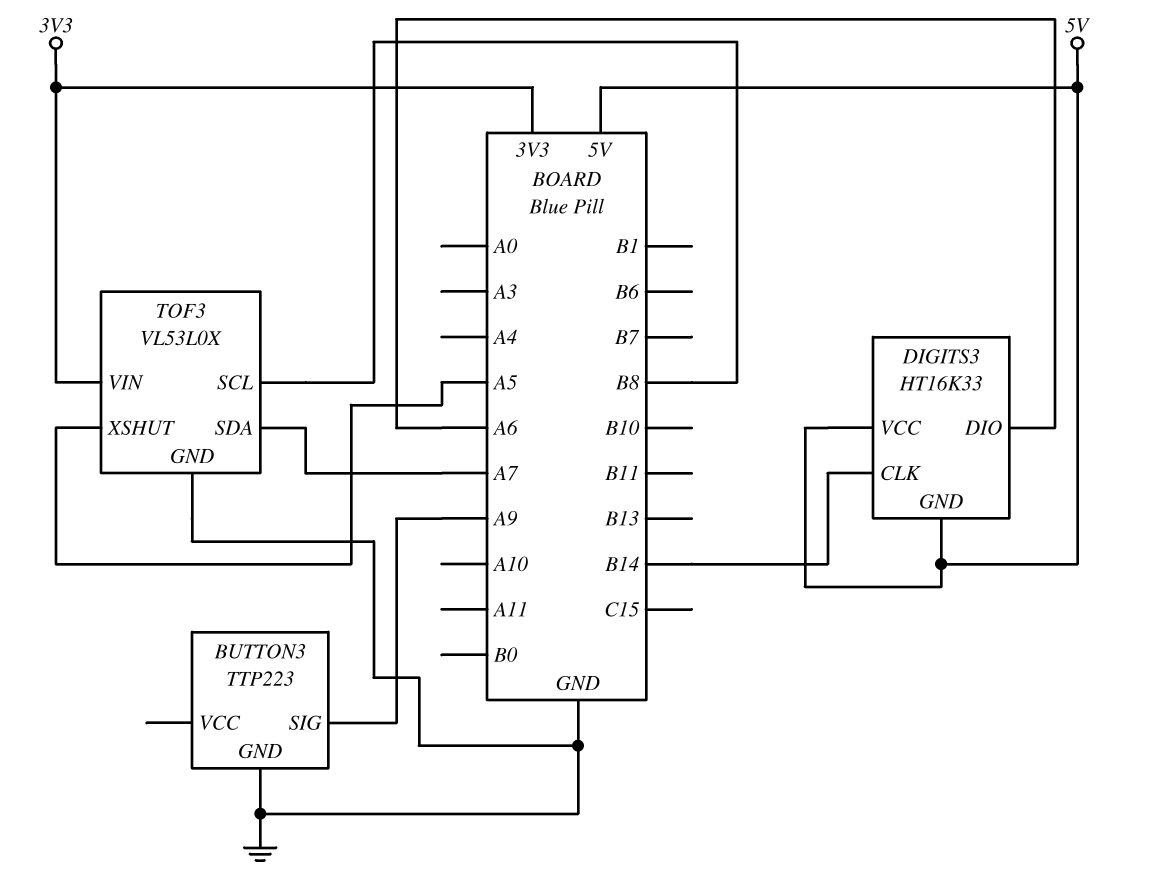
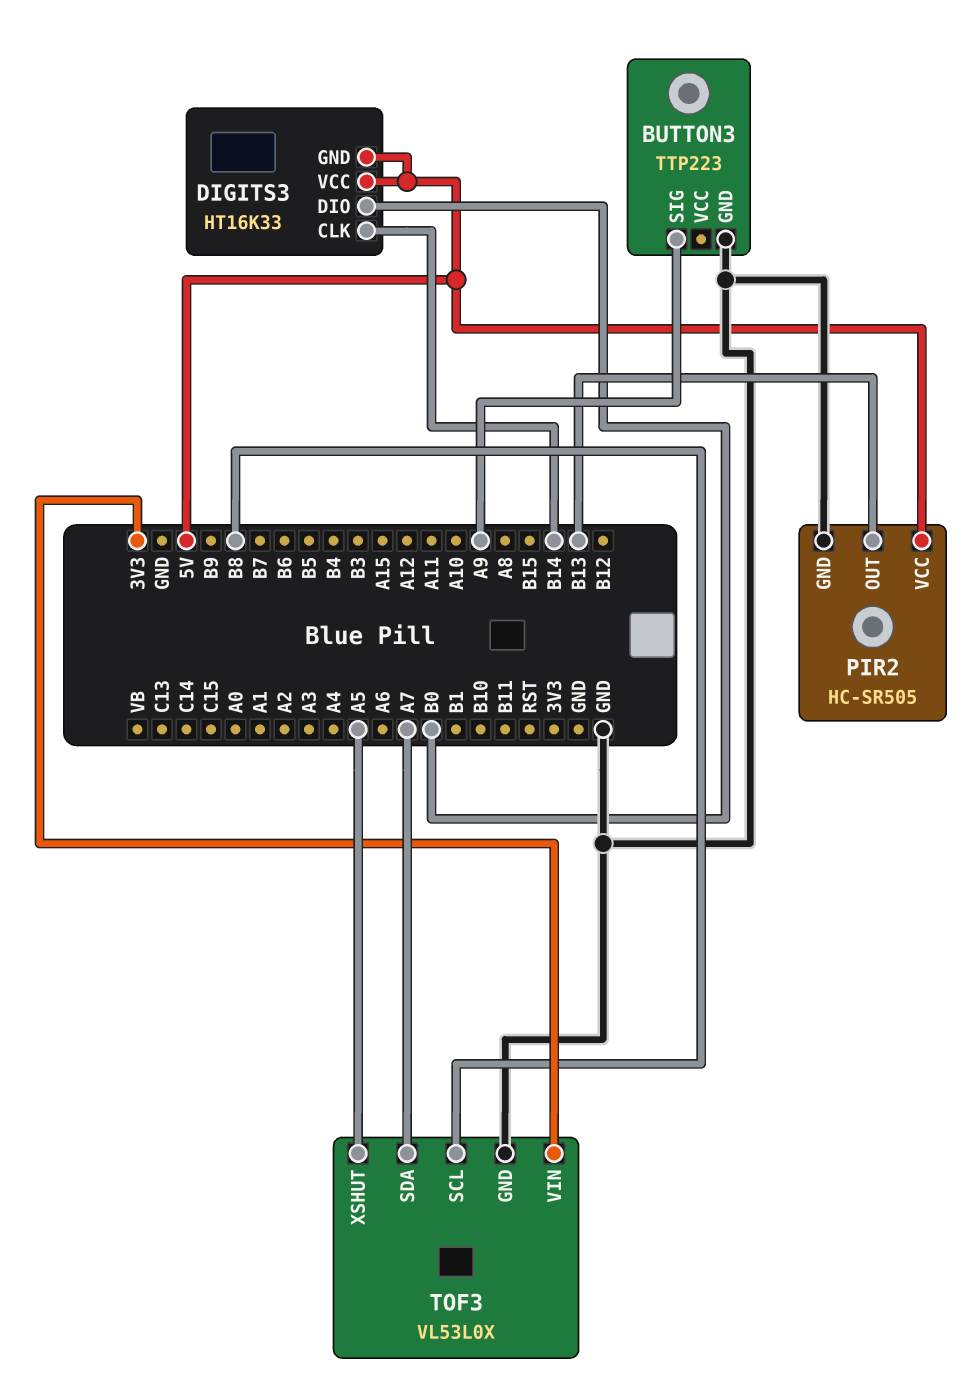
DIGITS3 pin DIO: A6 -> B0
PIR2: none -> HC-SR505
PIR2 pin GND: none -> GND
PIR2 pin OUT: none -> B13
PIR2 pin VCC: none -> 5V

